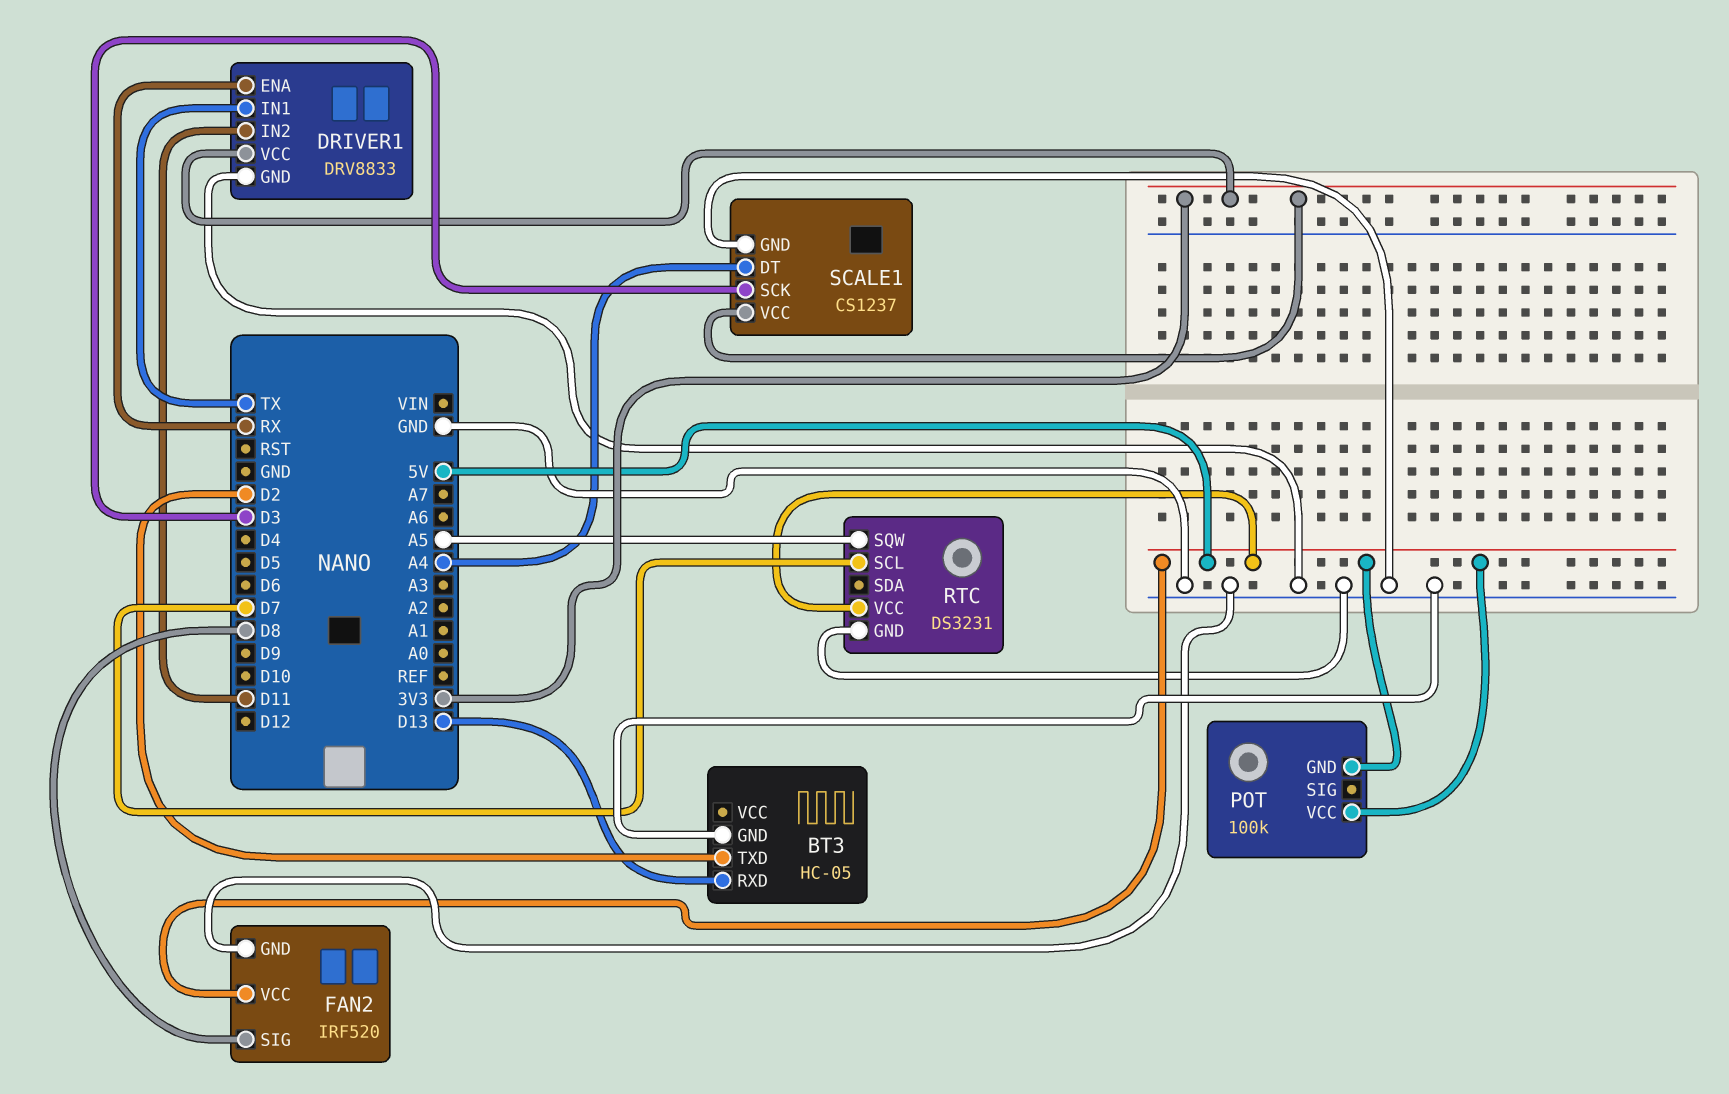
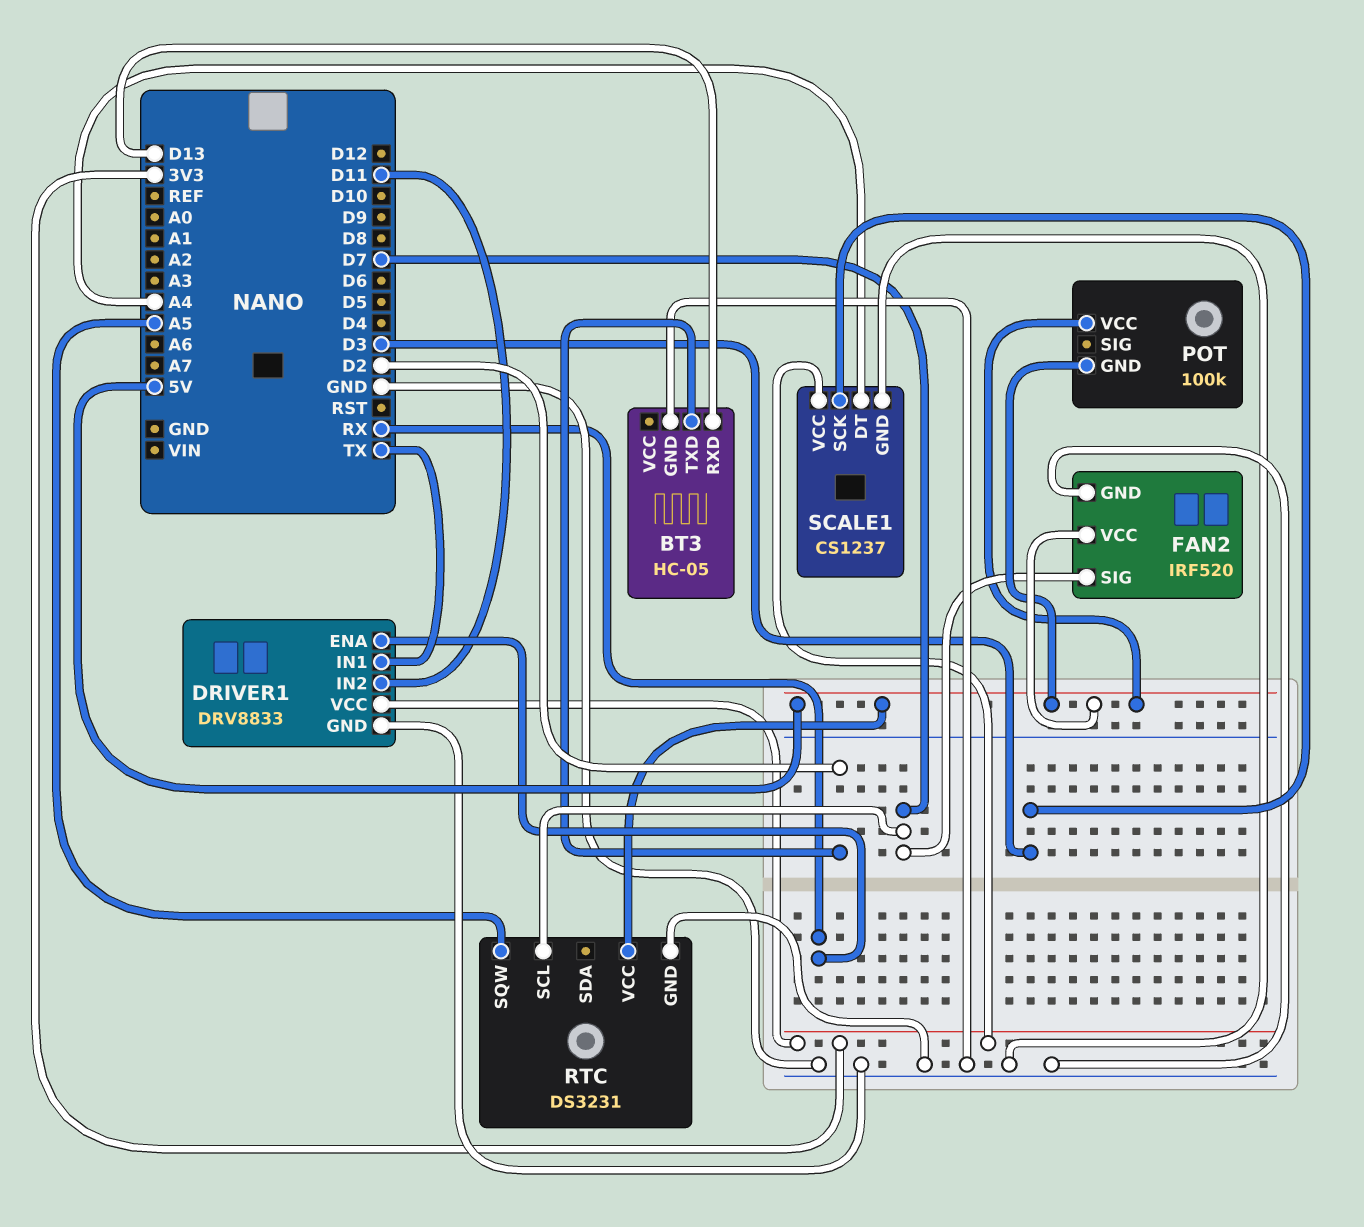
FAN2 pin SIG: D8 -> D7

